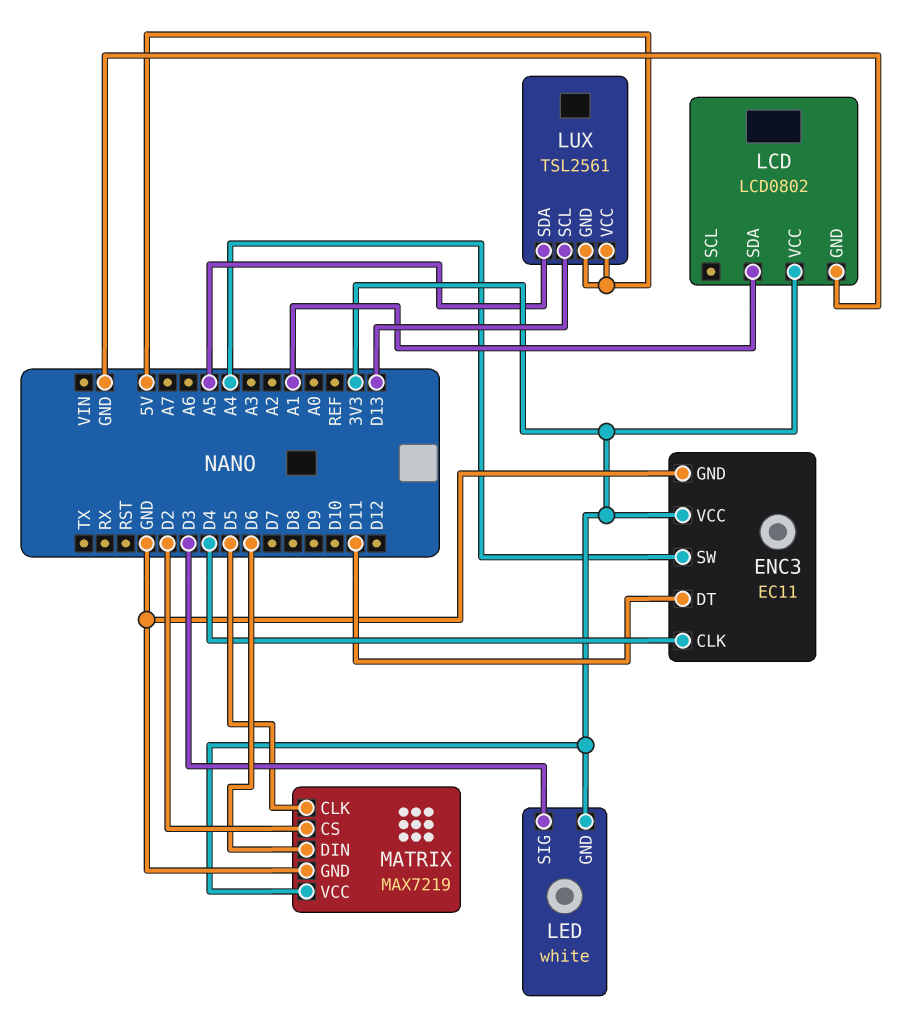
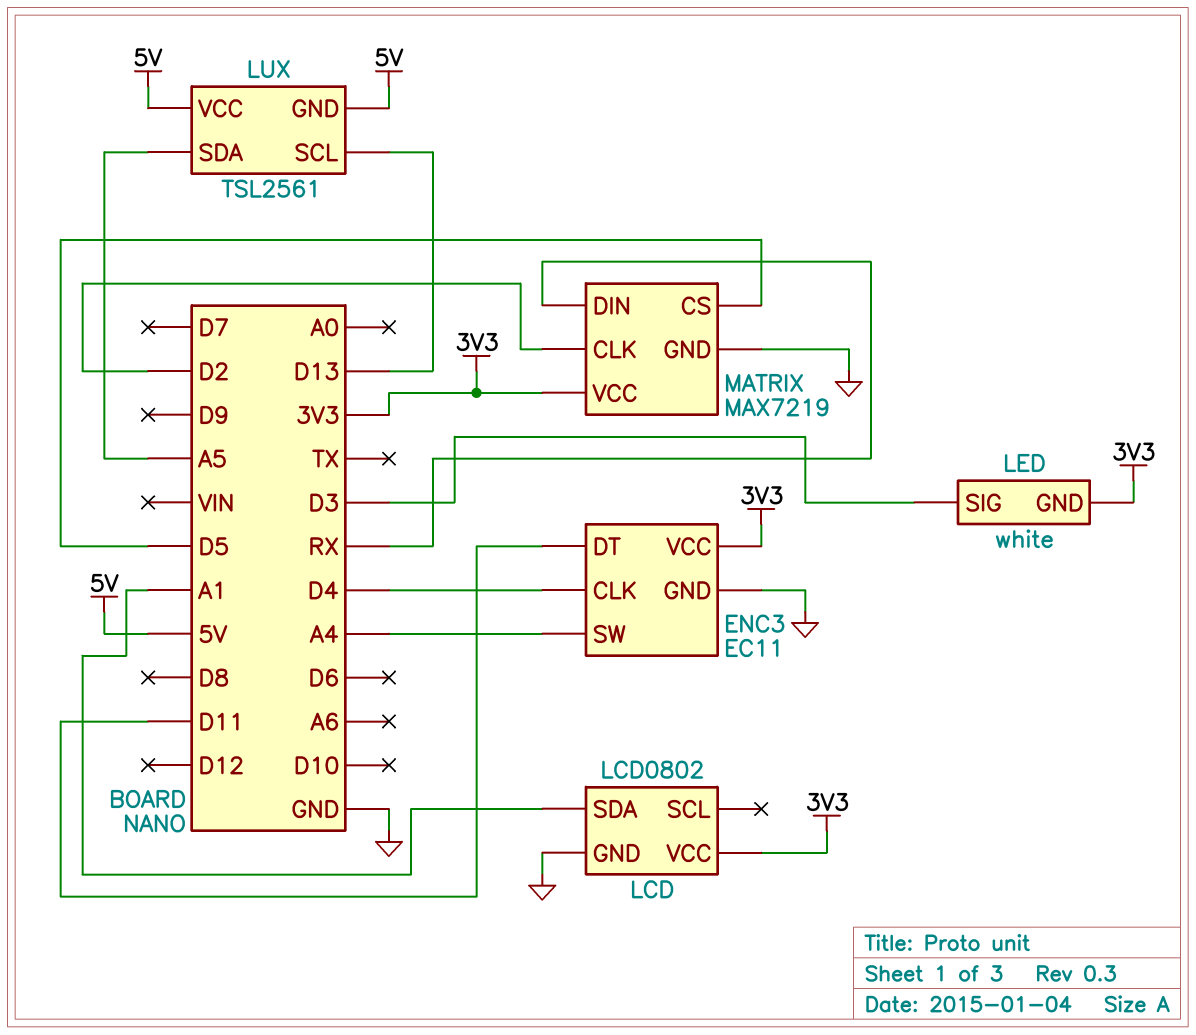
MATRIX pin CLK: D5 -> D2
MATRIX pin CS: D2 -> D5
MATRIX pin DIN: D6 -> RX

